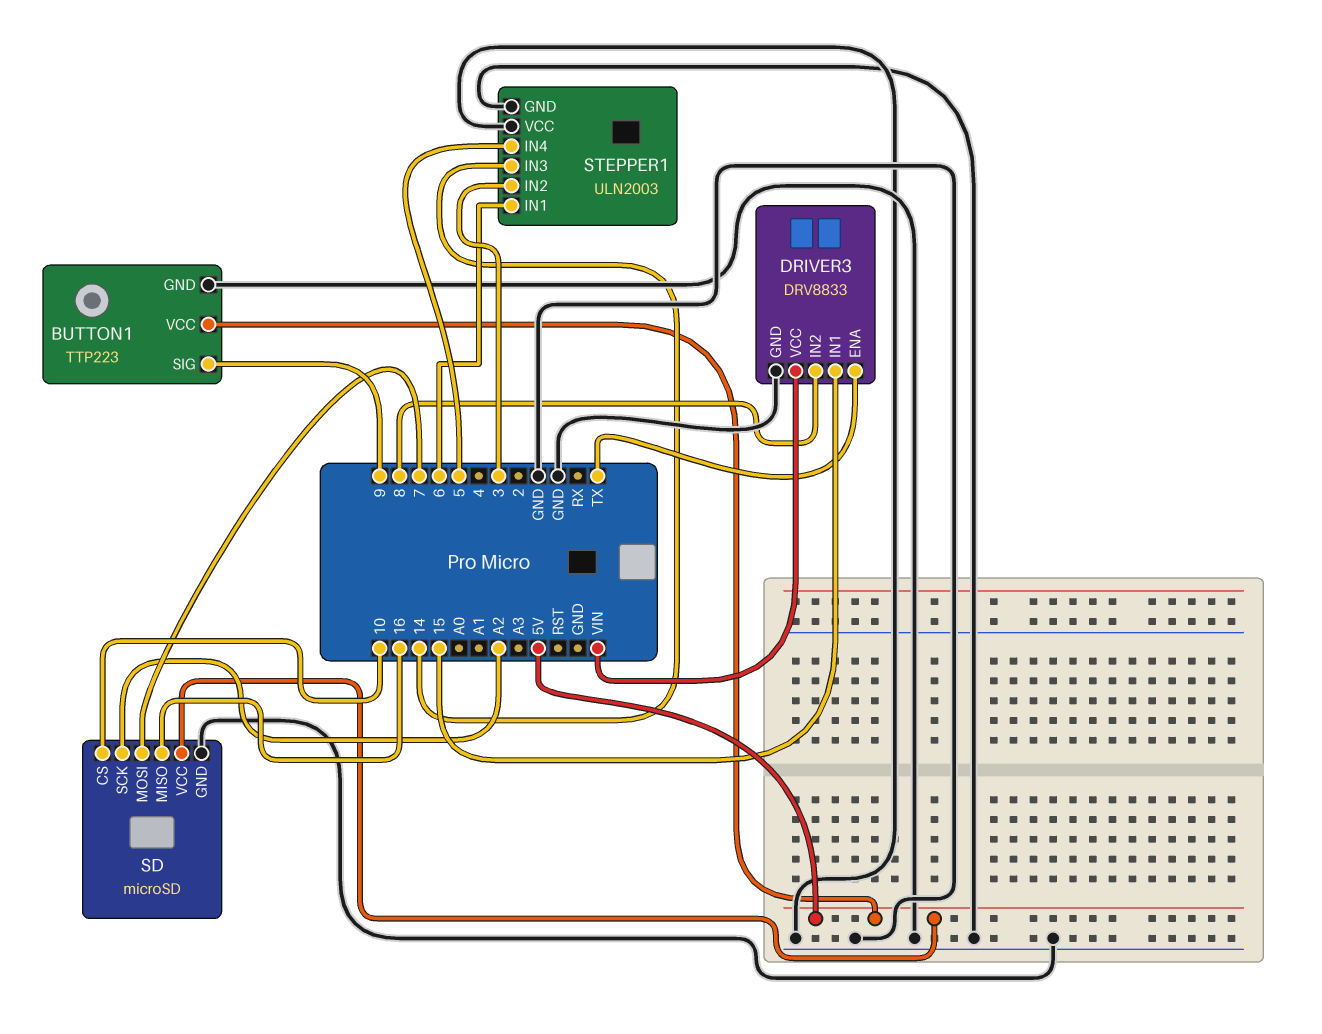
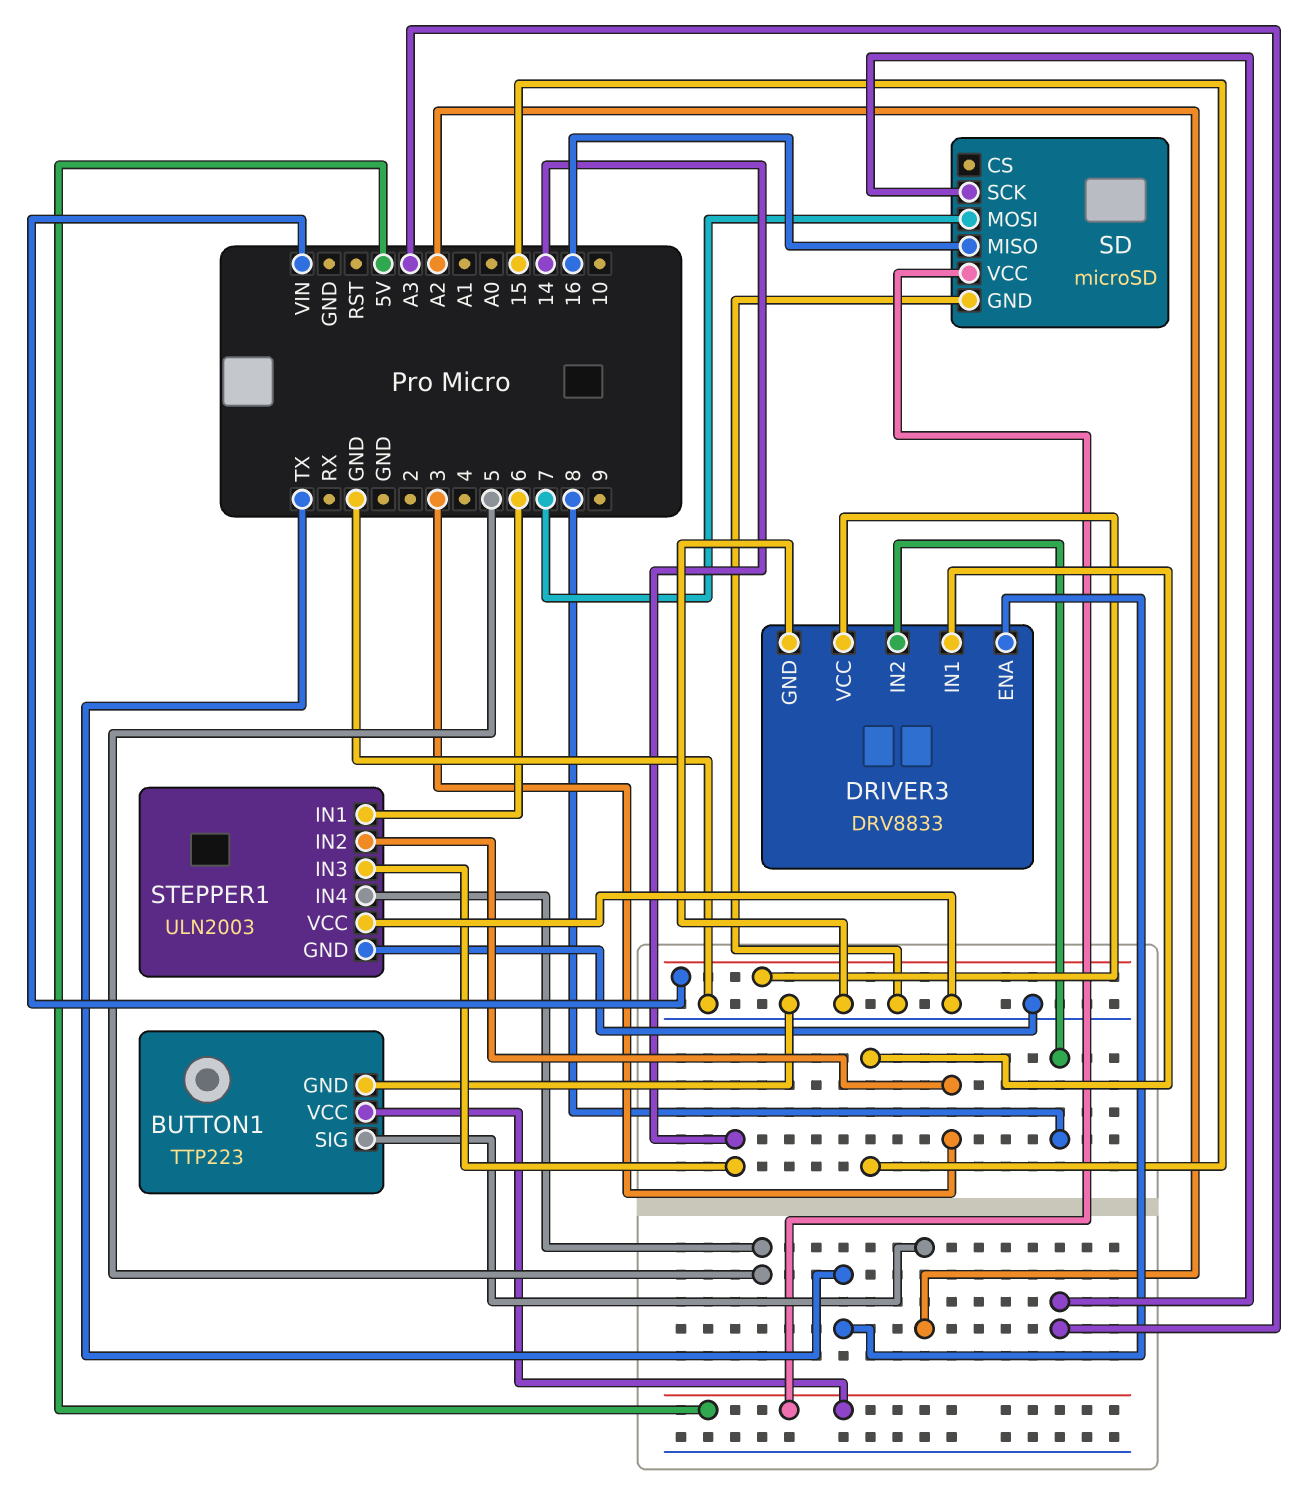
BUTTON1 pin SIG: 9 -> A2
SD pin CS: 10 -> none
SD pin SCK: A2 -> A3

